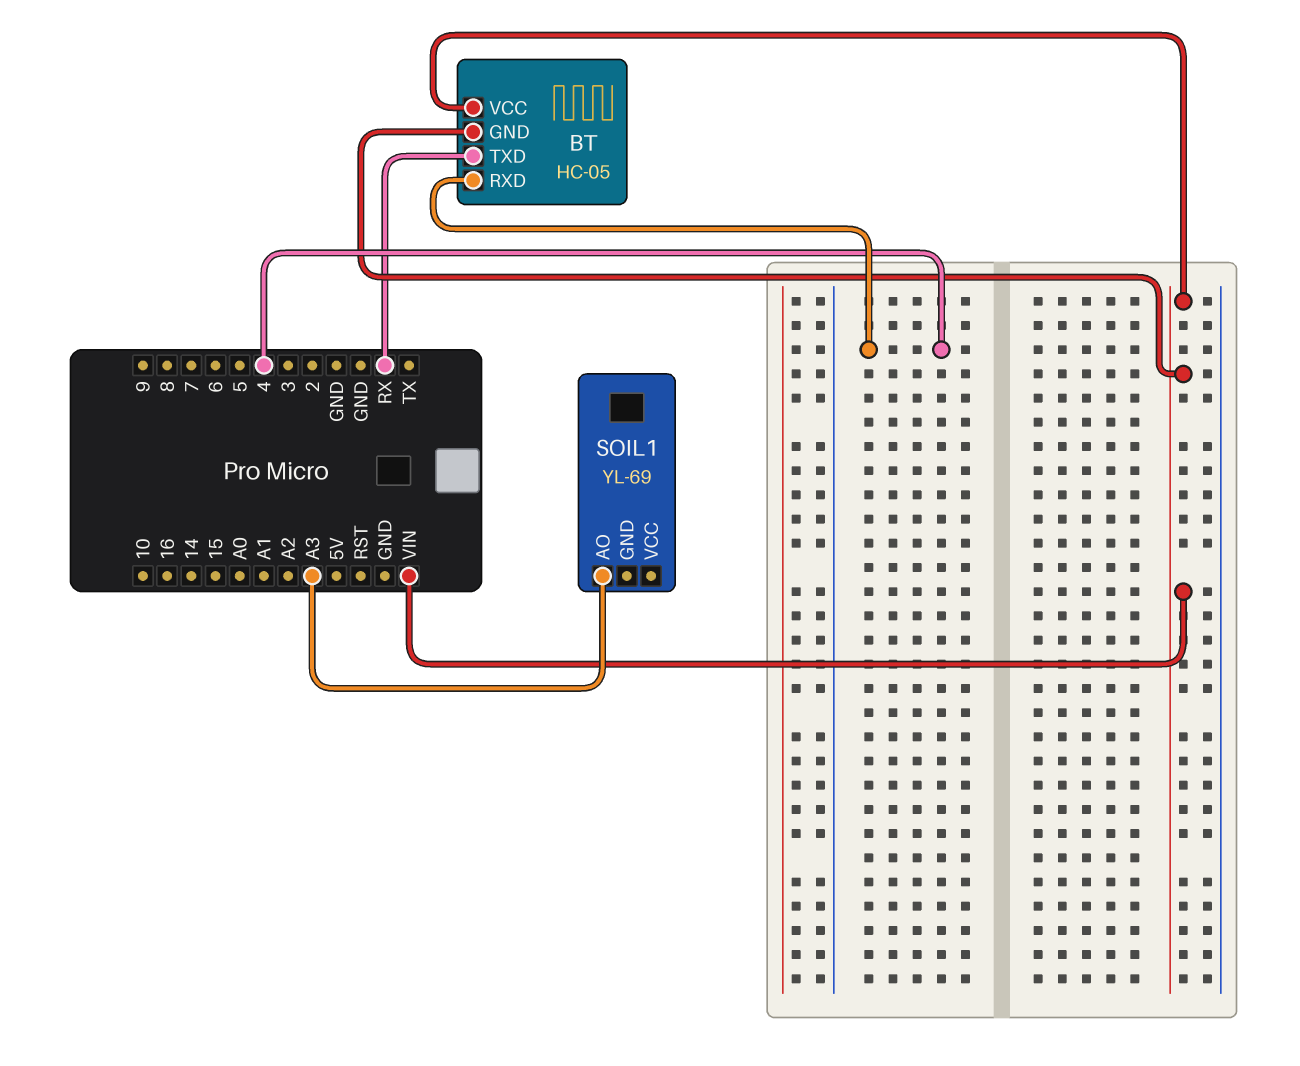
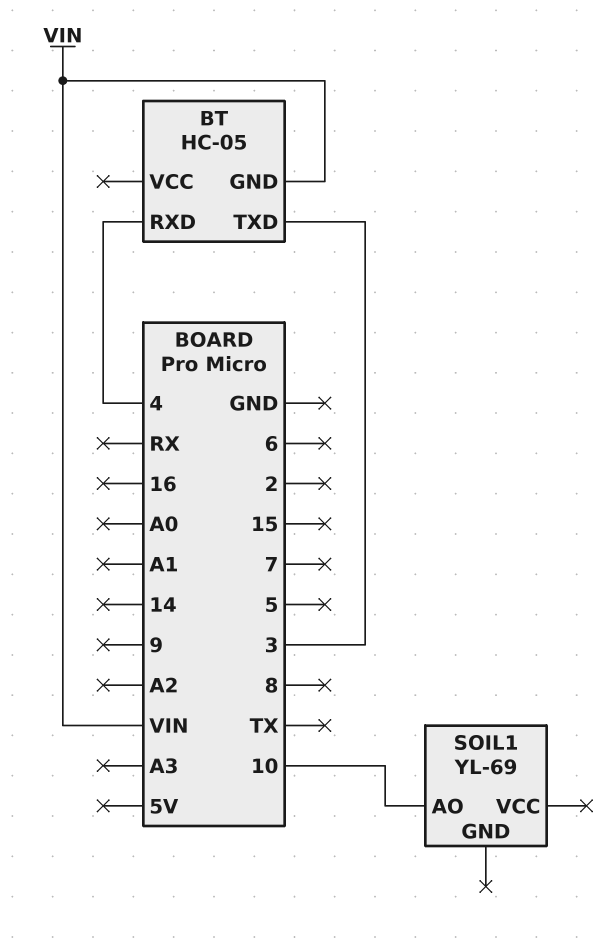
BT pin TXD: RX -> 3
BT pin VCC: VIN -> none
SOIL1 pin AO: A3 -> 10

